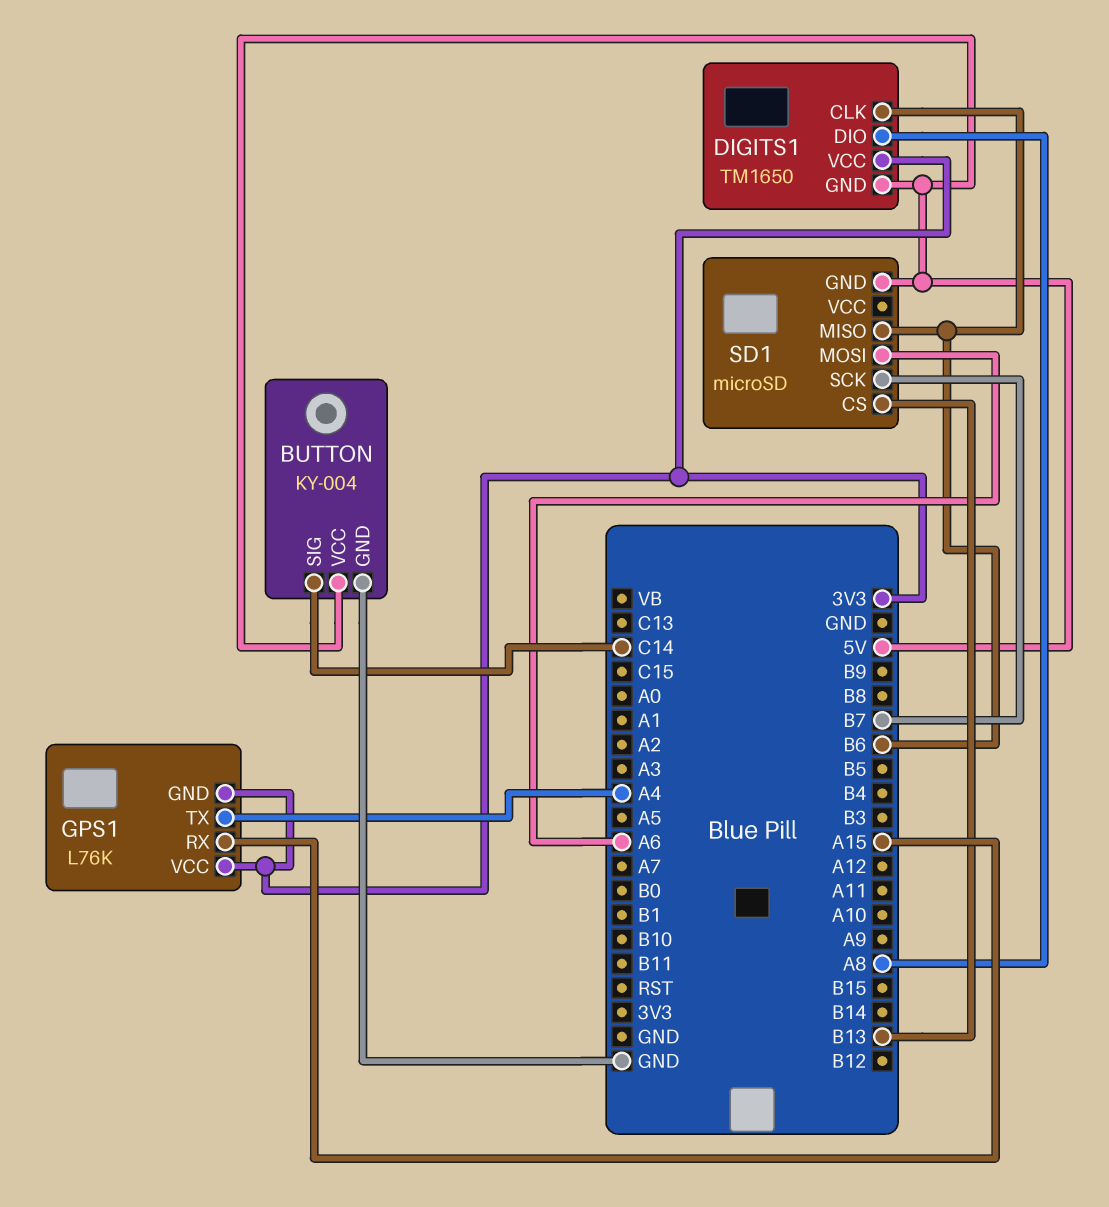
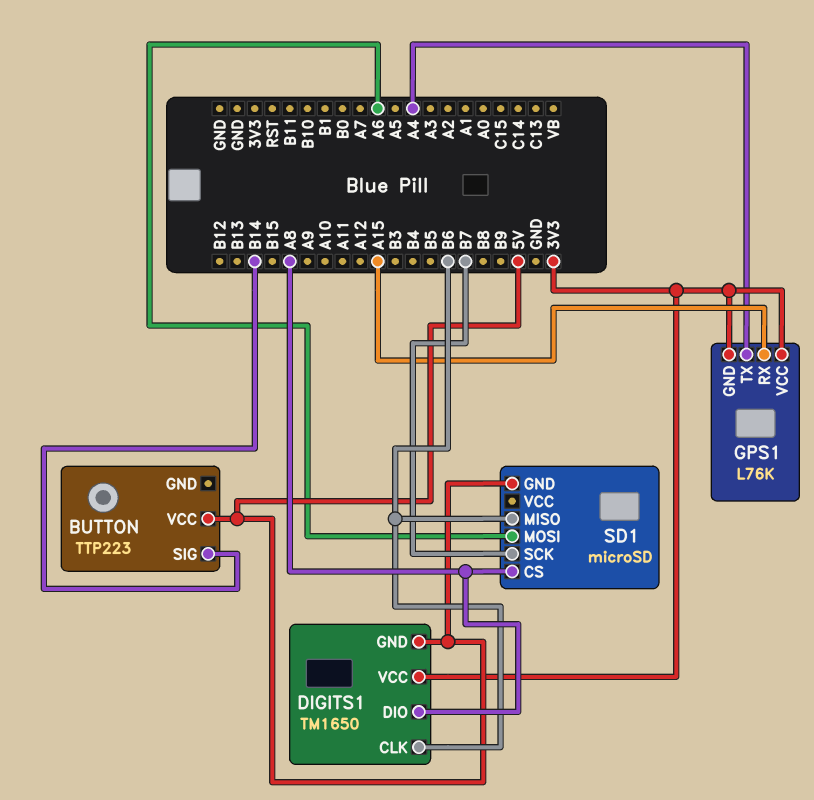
BUTTON: KY-004 -> TTP223
BUTTON pin GND: GND -> none
BUTTON pin SIG: C14 -> B14
SD1 pin CS: B13 -> A8

